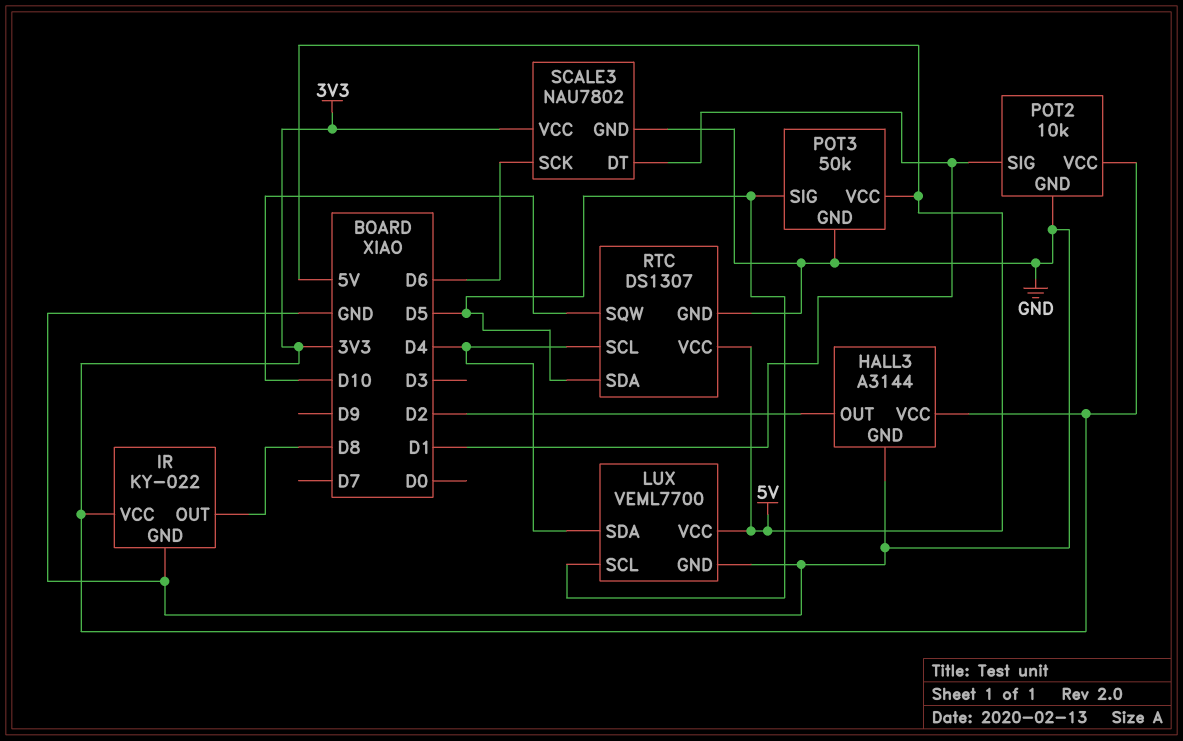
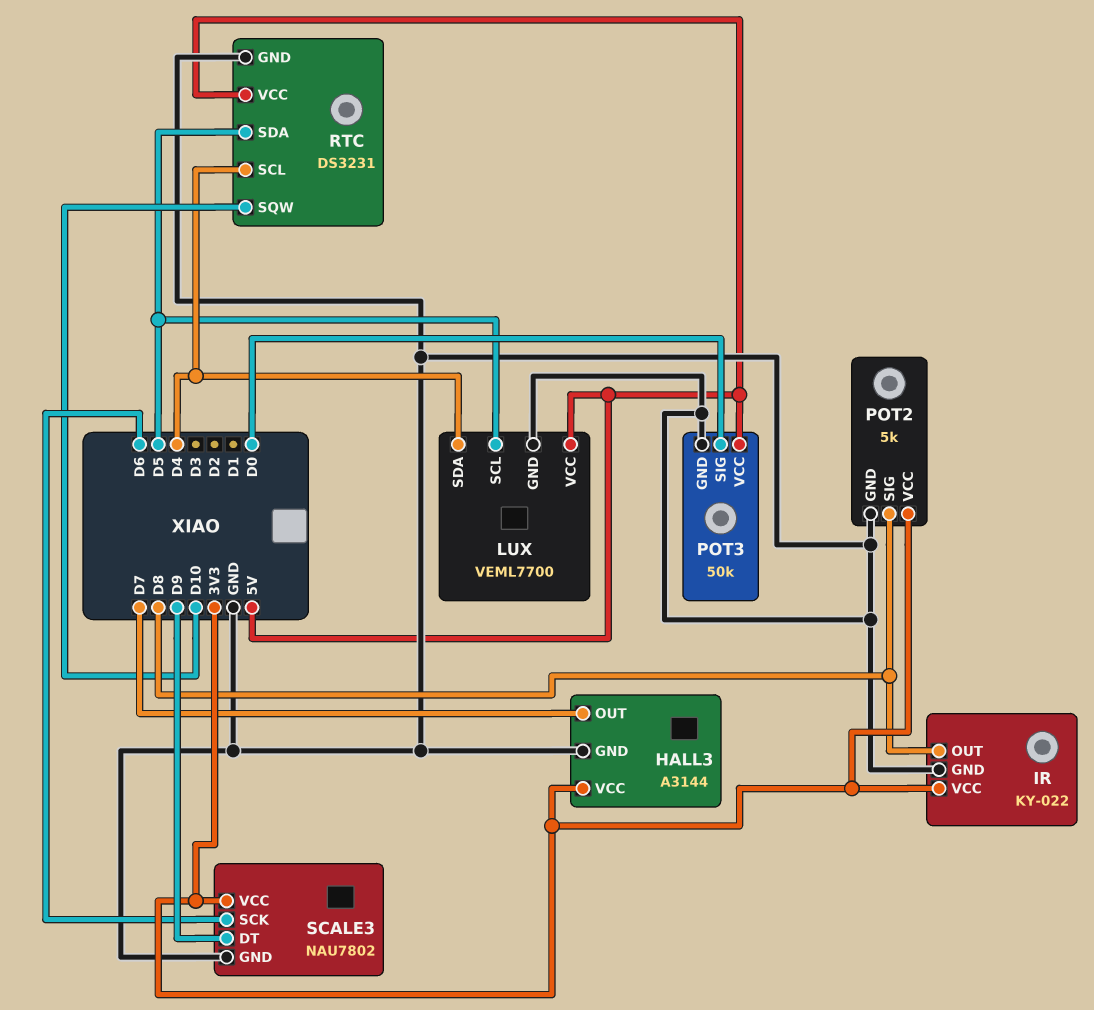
HALL3 pin OUT: D2 -> D7
POT2: 10k -> 5k
POT2 pin SIG: D1 -> D8
POT3 pin SIG: D5 -> D0
RTC: DS1307 -> DS3231
SCALE3 pin DT: D1 -> D9

